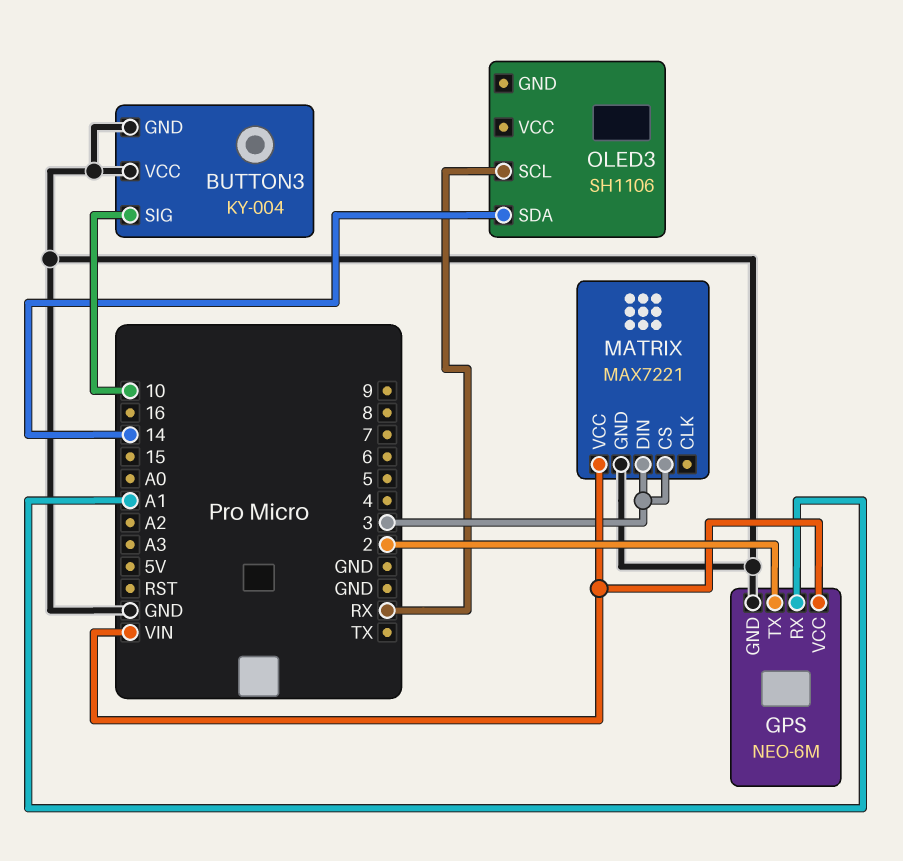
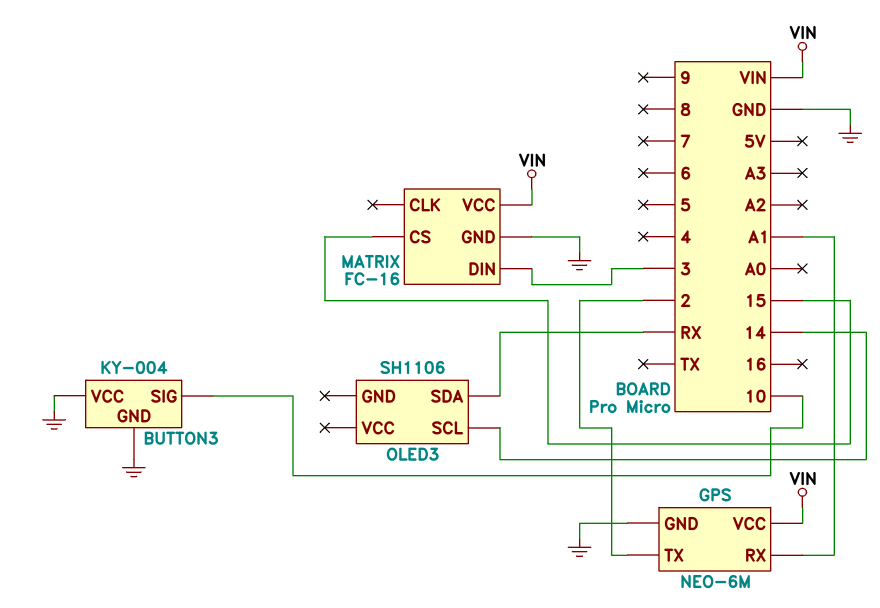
MATRIX: MAX7221 -> FC-16
MATRIX pin CS: 3 -> 15
OLED3 pin SCL: RX -> 14
OLED3 pin SDA: 14 -> RX

